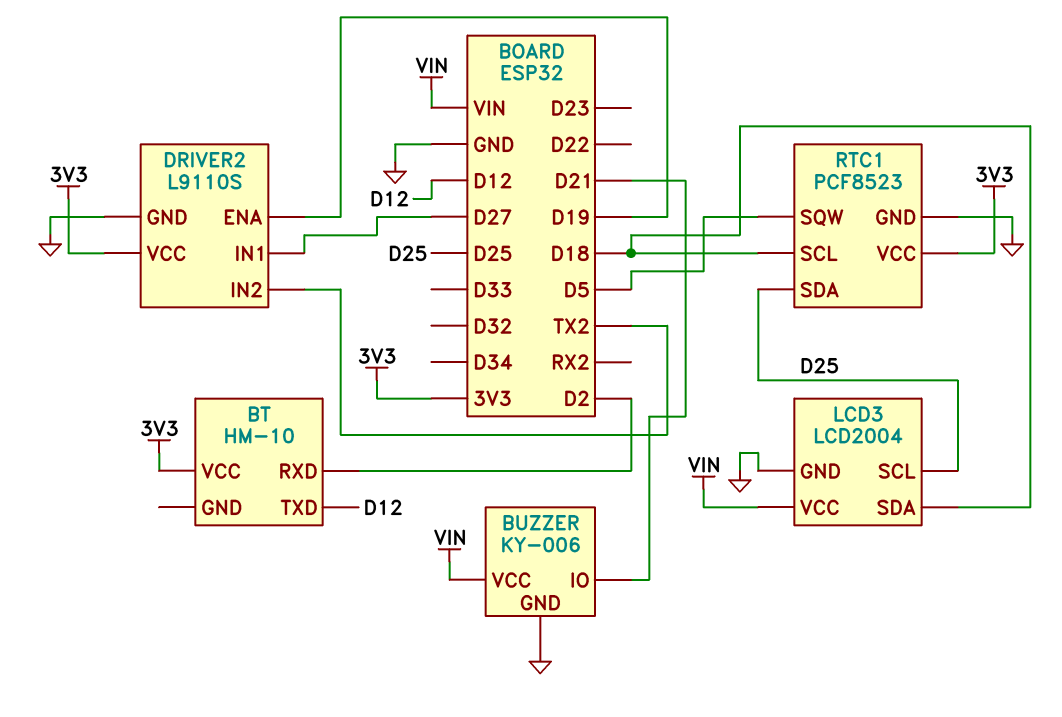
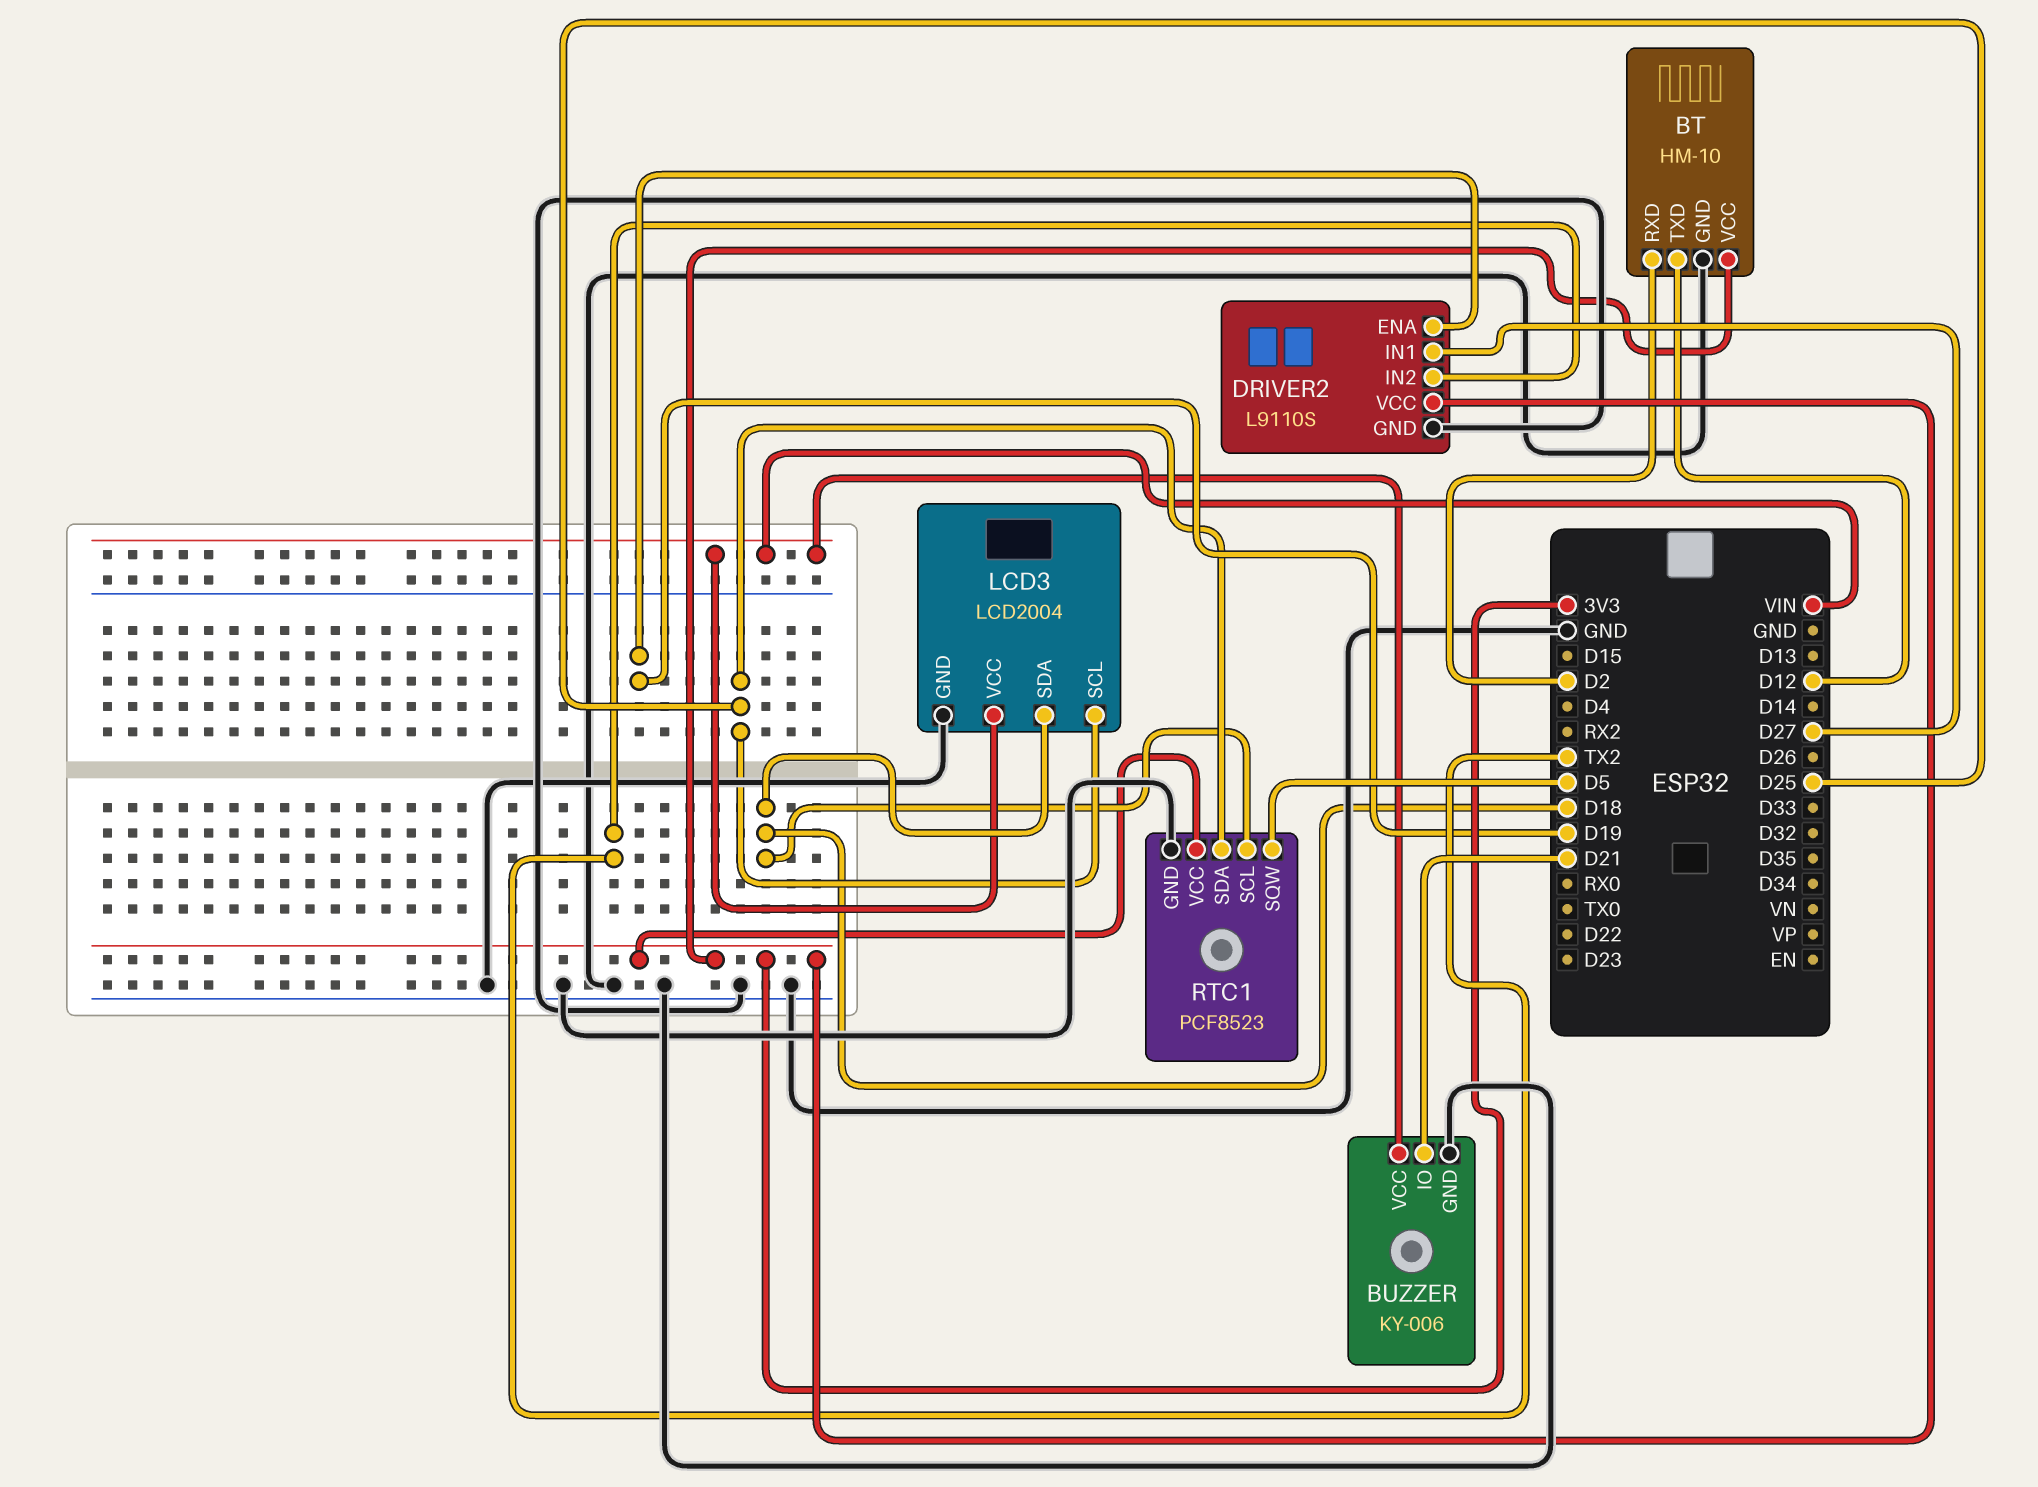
BT pin GND: none -> GND

